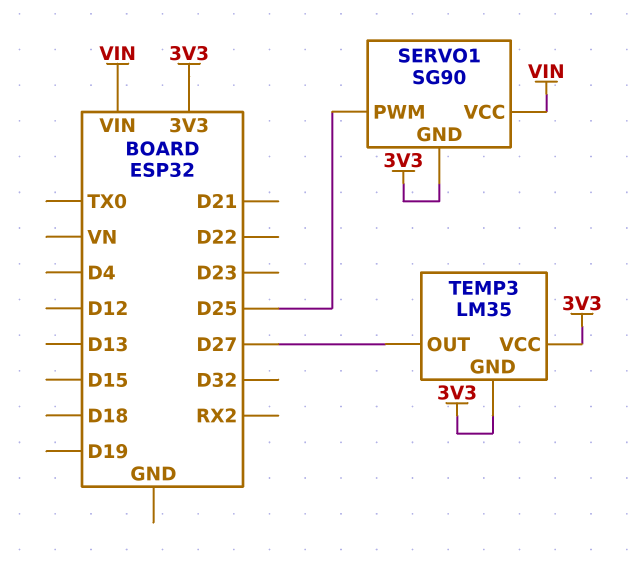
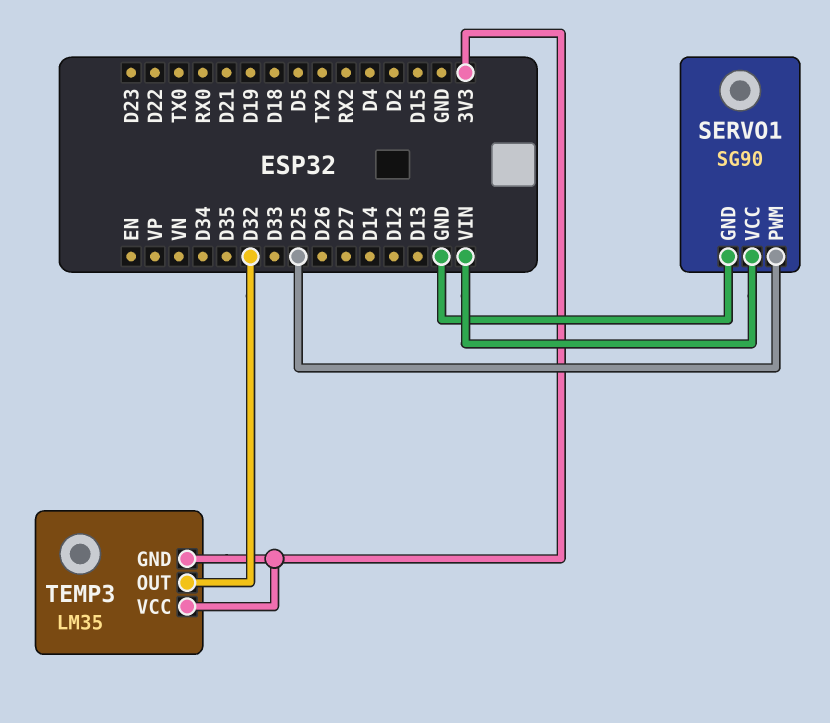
SERVO1 pin GND: 3V3 -> GND
TEMP3 pin OUT: D27 -> D32

